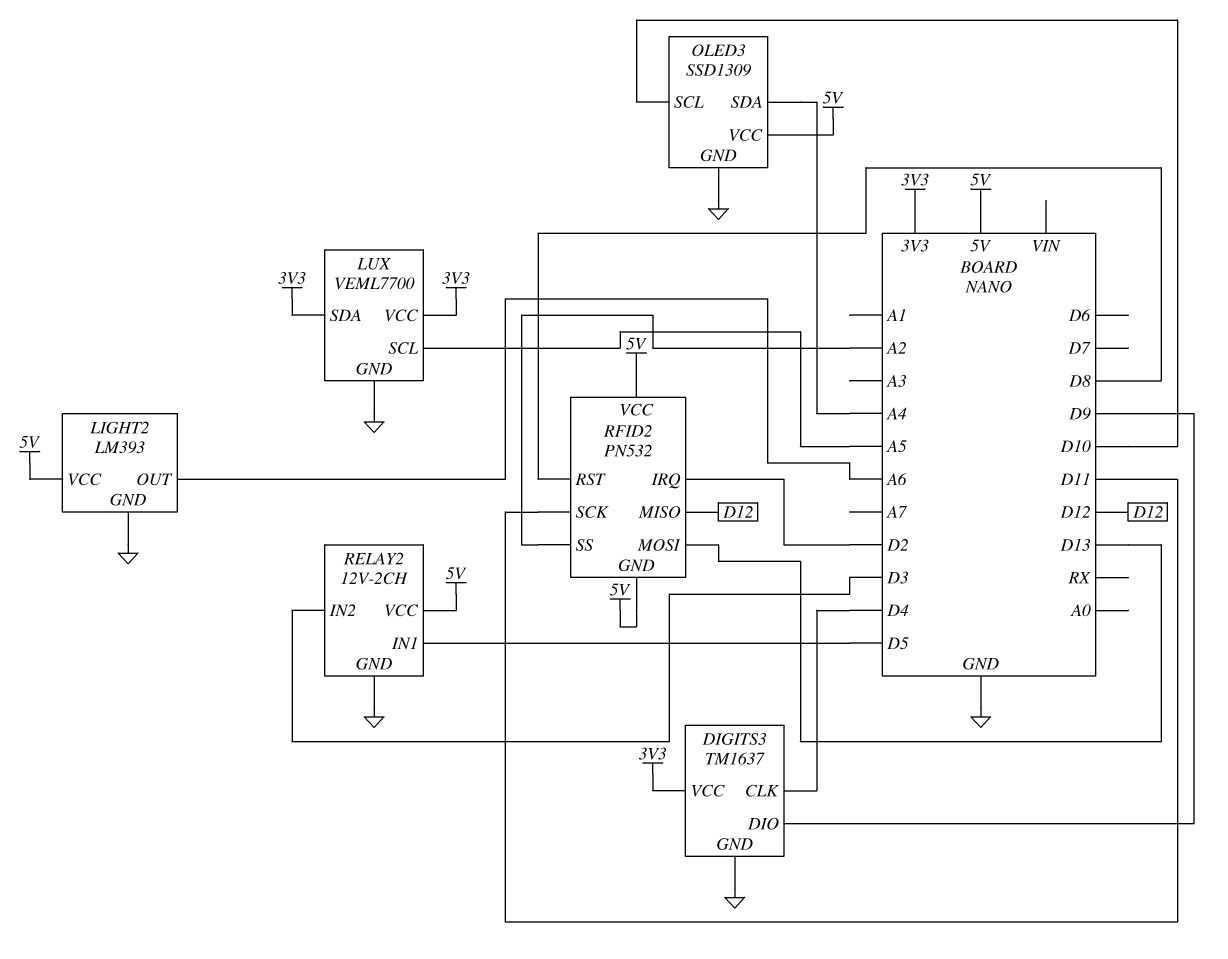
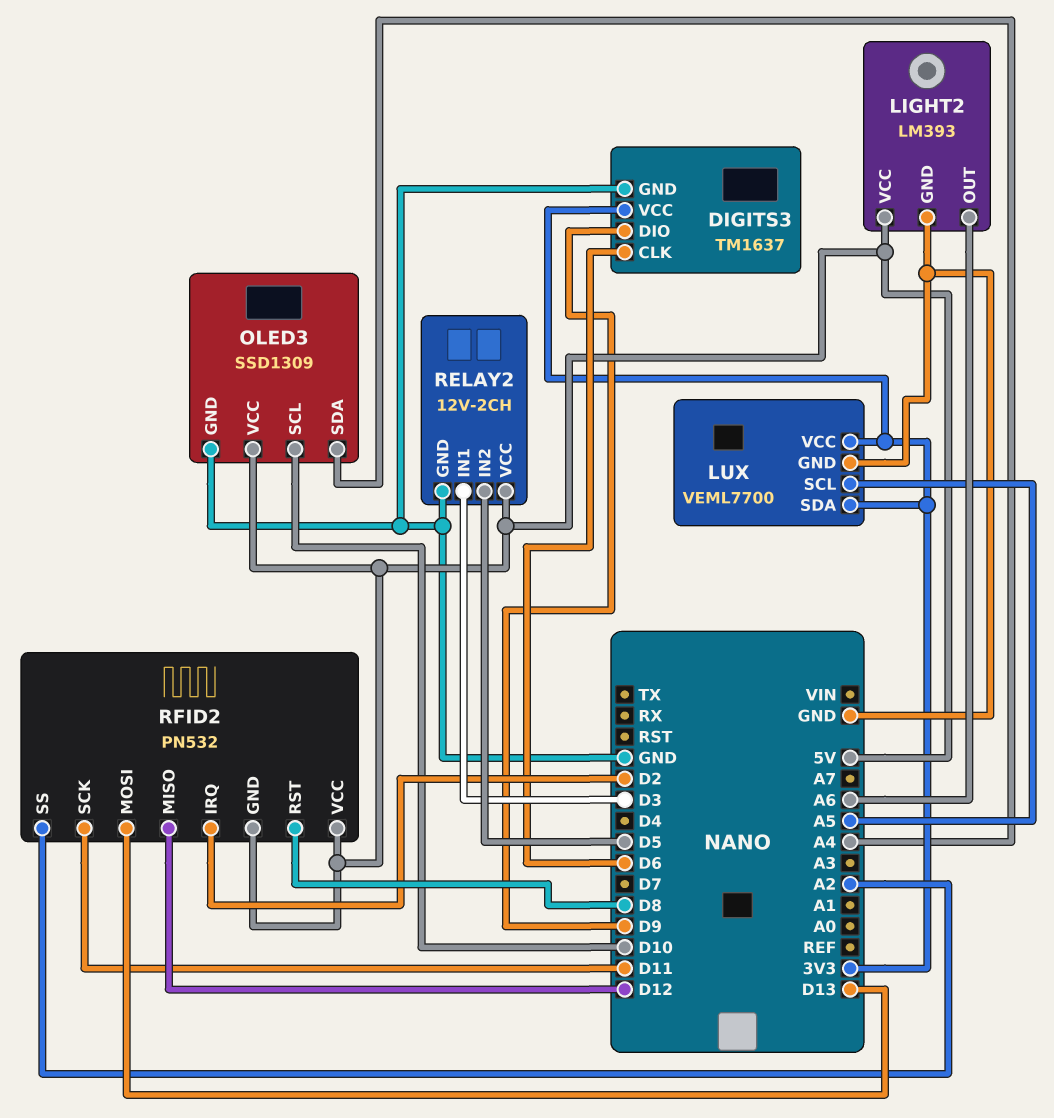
DIGITS3 pin CLK: D4 -> D6
RELAY2 pin IN1: D5 -> D3
RELAY2 pin IN2: D3 -> D5

